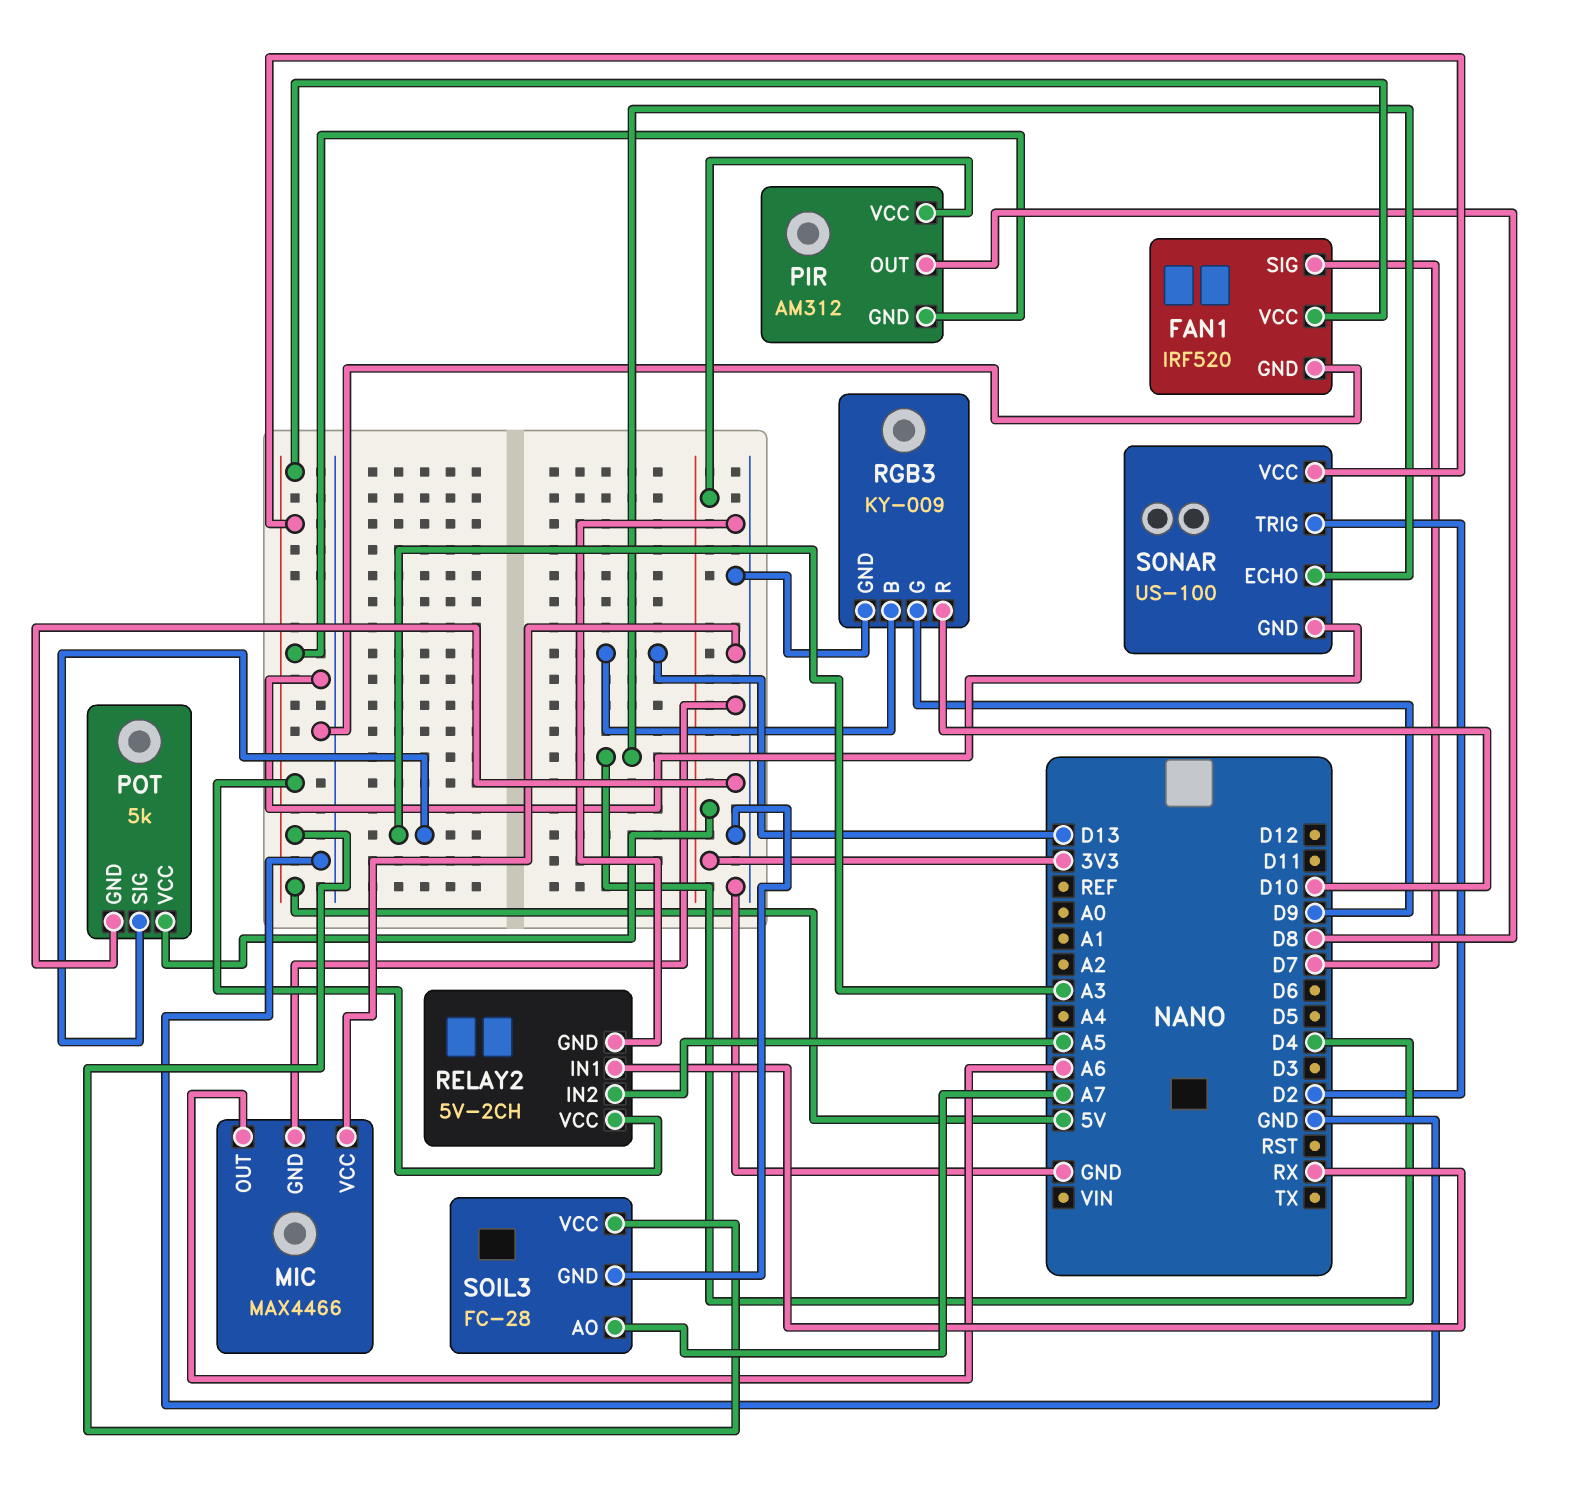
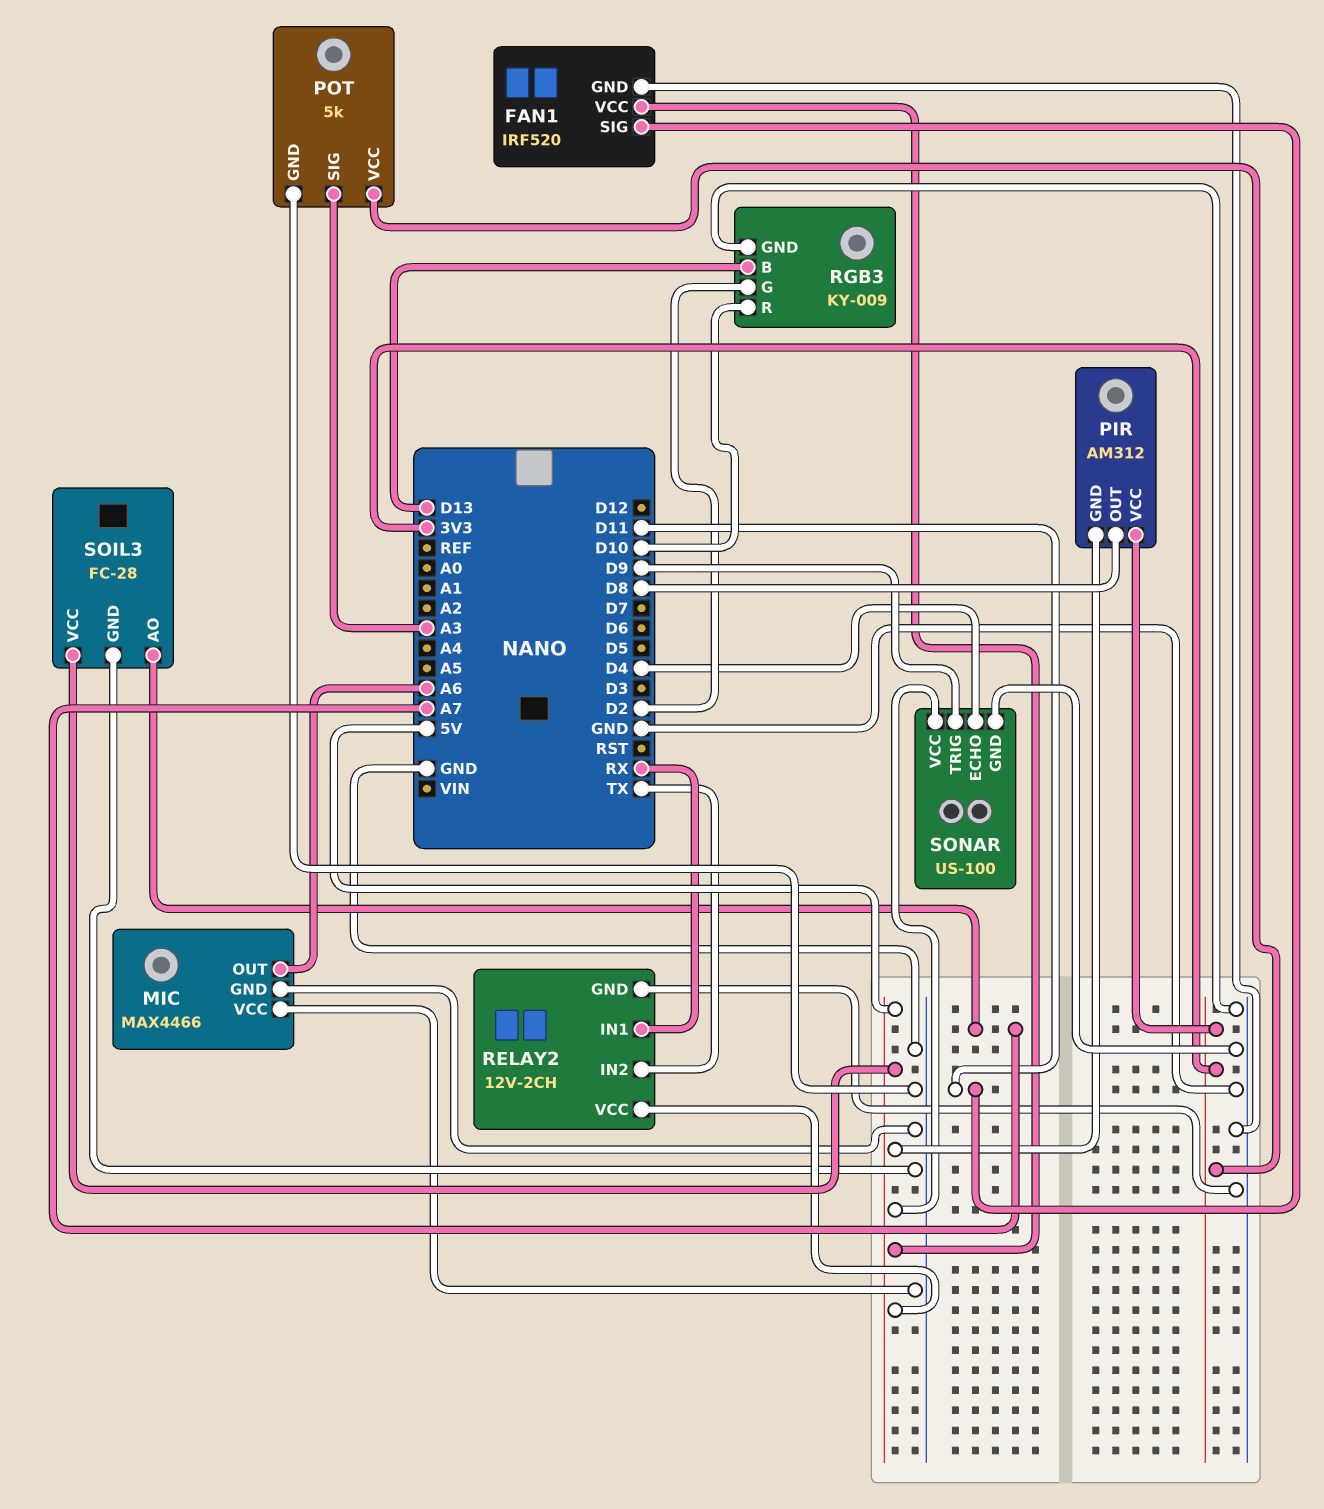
FAN1 pin SIG: D7 -> D11
RELAY2: 5V-2CH -> 12V-2CH
RELAY2 pin IN2: A5 -> TX
RGB3 pin G: D9 -> D2
SONAR pin TRIG: D2 -> D9

